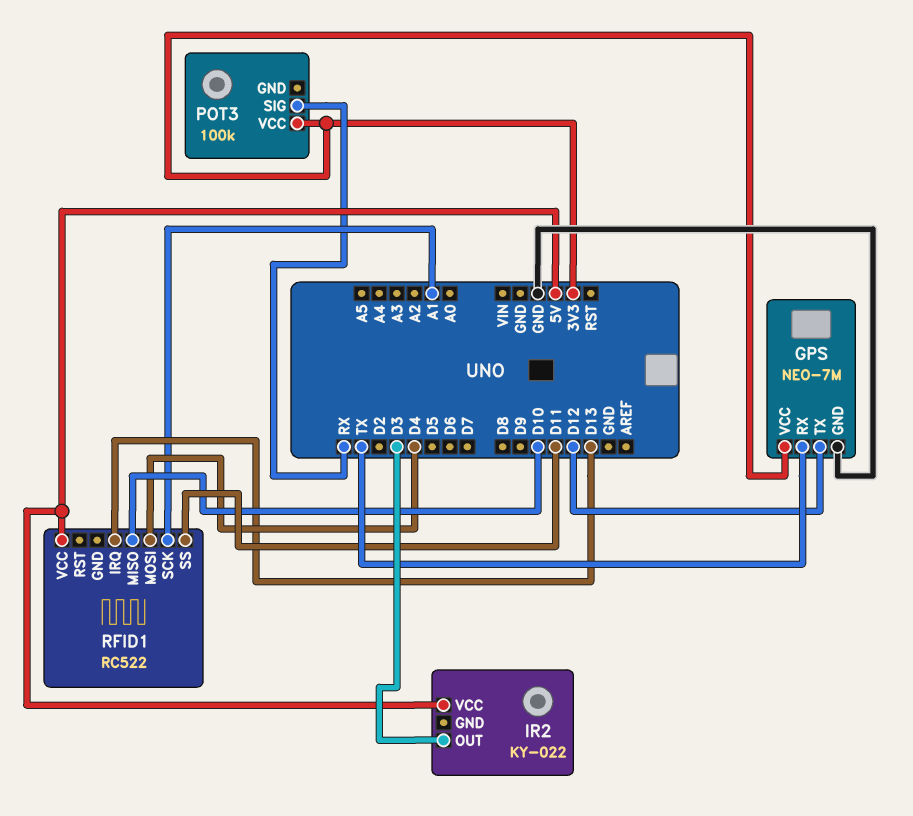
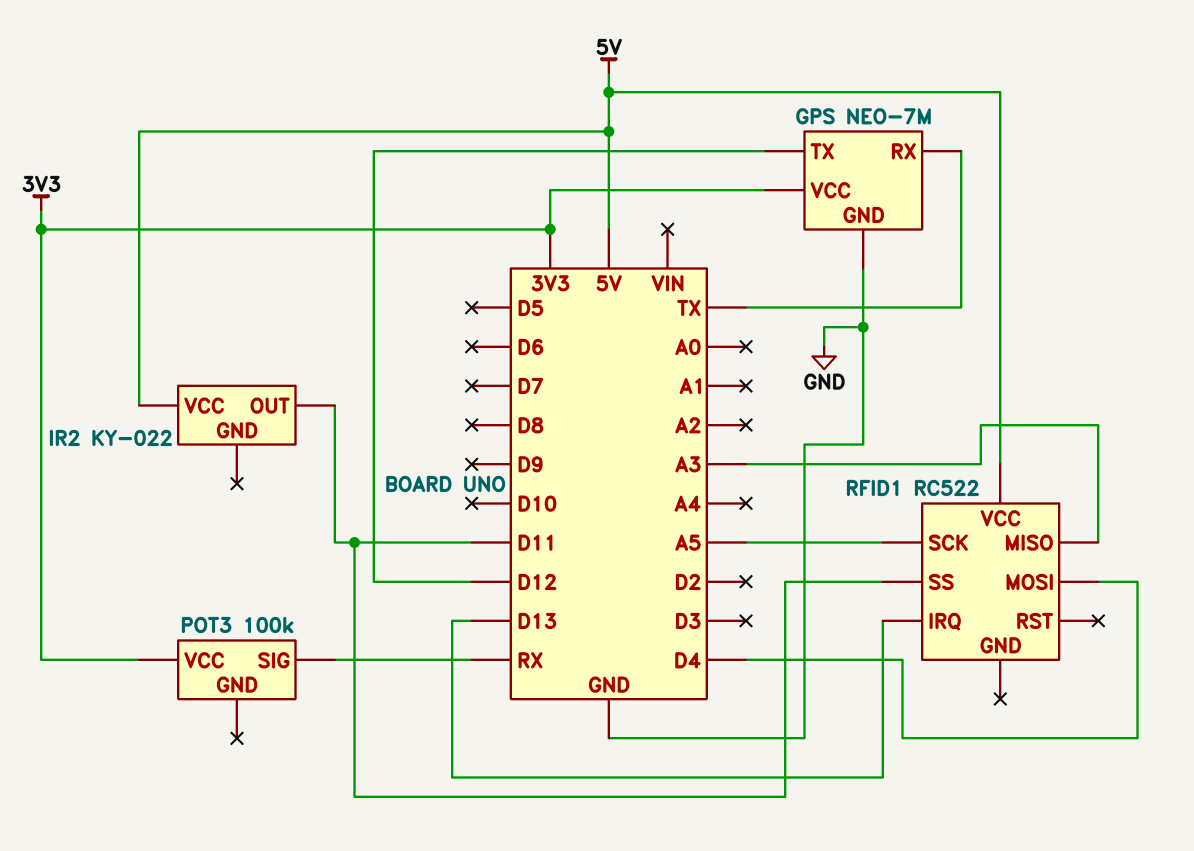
IR2 pin OUT: D3 -> D11
RFID1 pin MISO: D10 -> A3
RFID1 pin SCK: A1 -> A5

